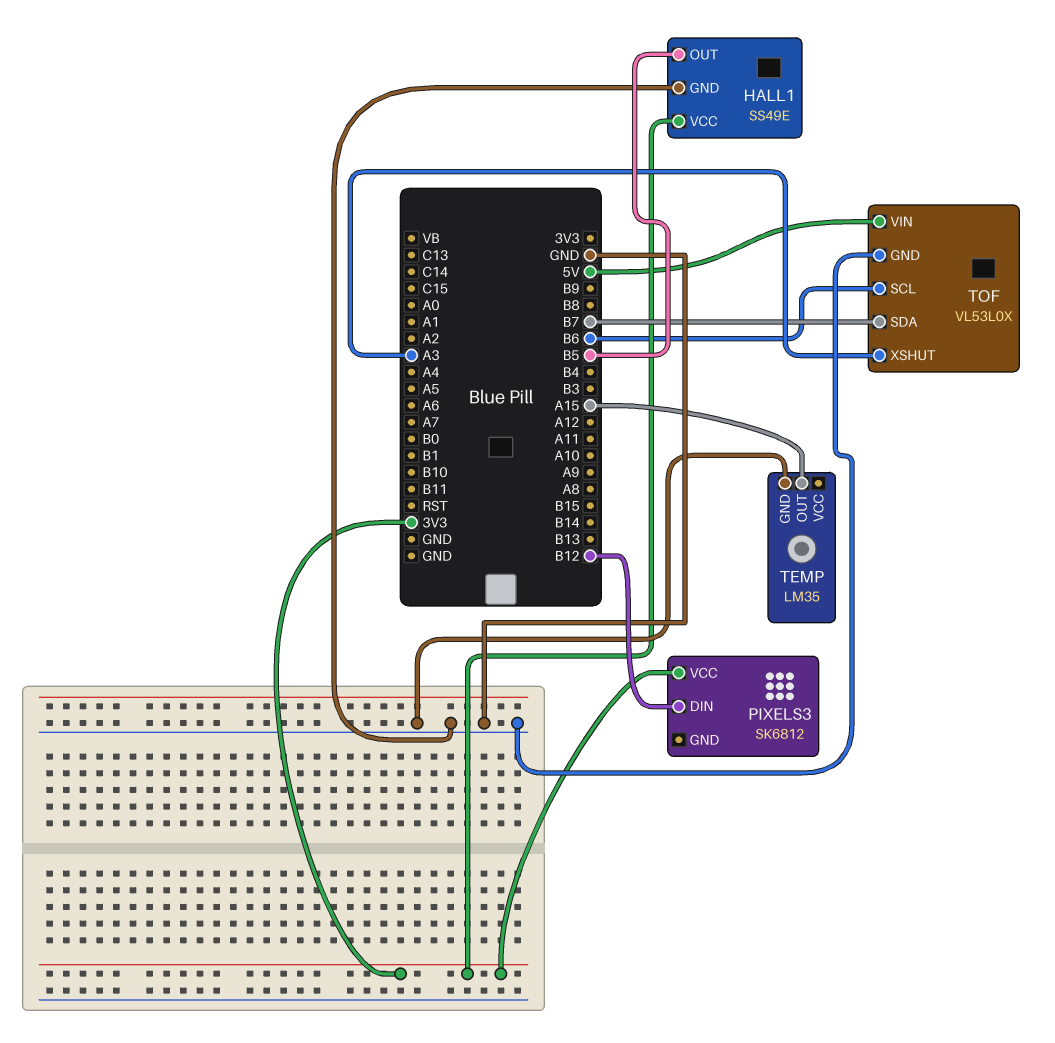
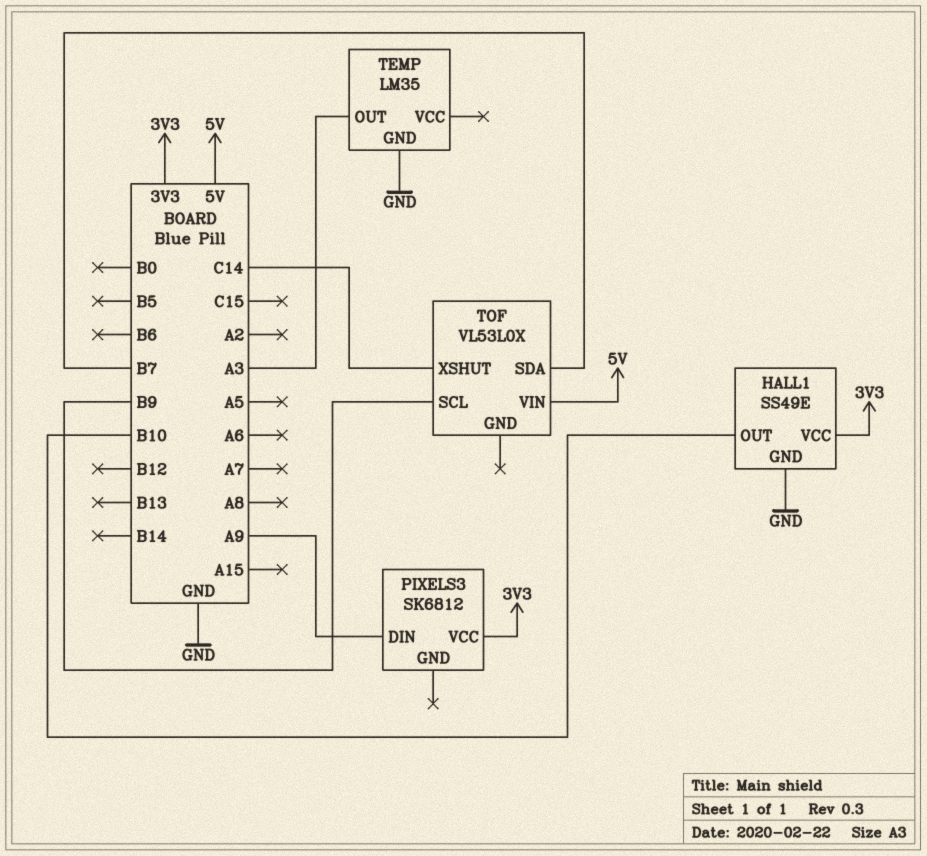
HALL1 pin OUT: B5 -> B10
PIXELS3 pin DIN: B12 -> A9
TEMP pin OUT: A15 -> A3
TOF pin GND: GND -> none
TOF pin SCL: B6 -> B9
TOF pin XSHUT: A3 -> C14

